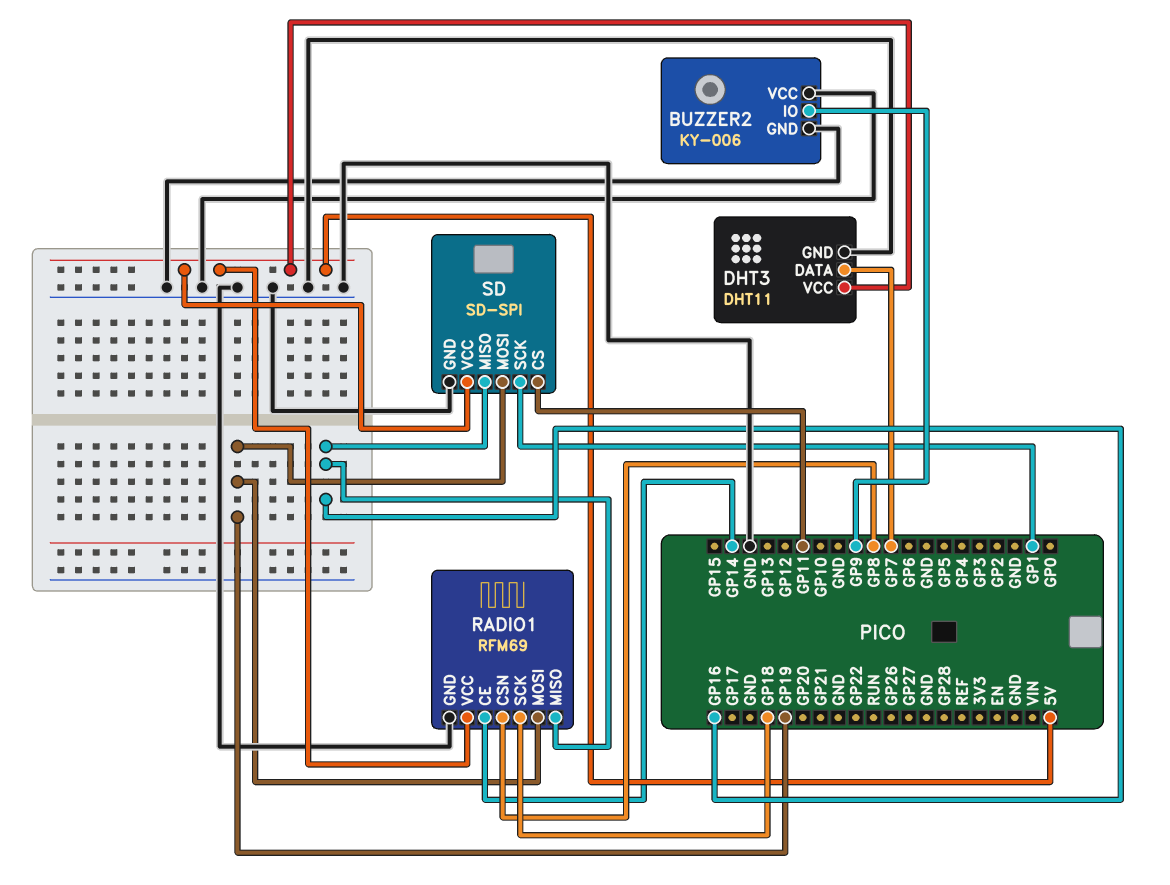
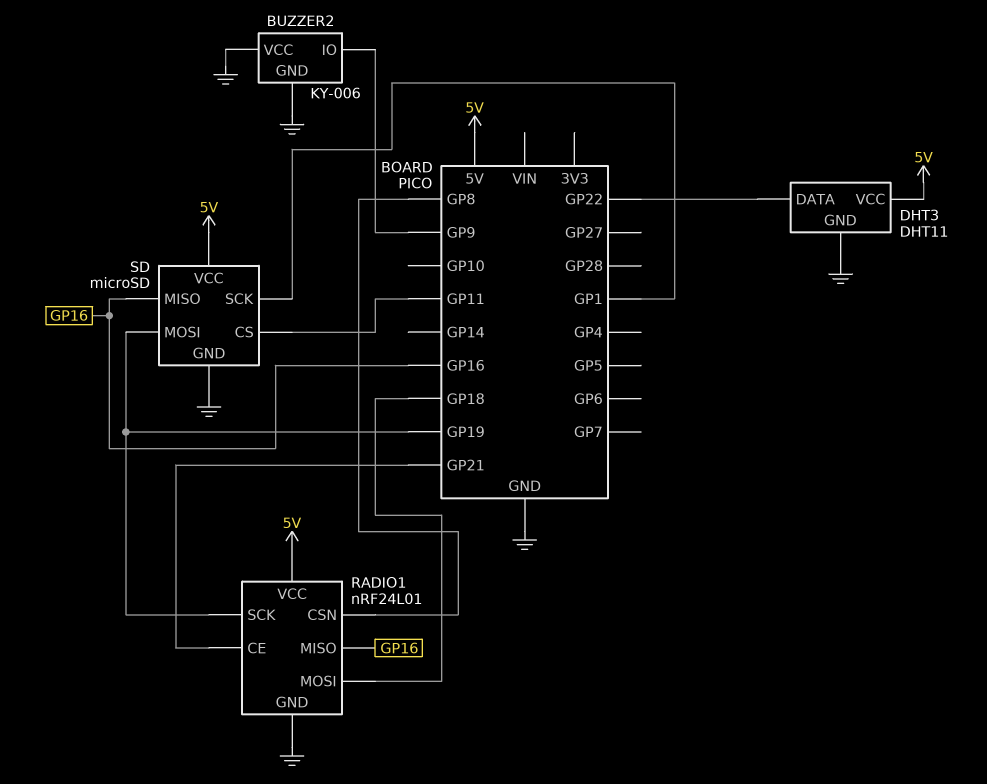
DHT3 pin DATA: GP7 -> GP22
RADIO1: RFM69 -> nRF24L01
RADIO1 pin CE: GP14 -> GP21
RADIO1 pin MOSI: GP19 -> GP18
RADIO1 pin SCK: GP18 -> GP19
SD: SD-SPI -> microSD

